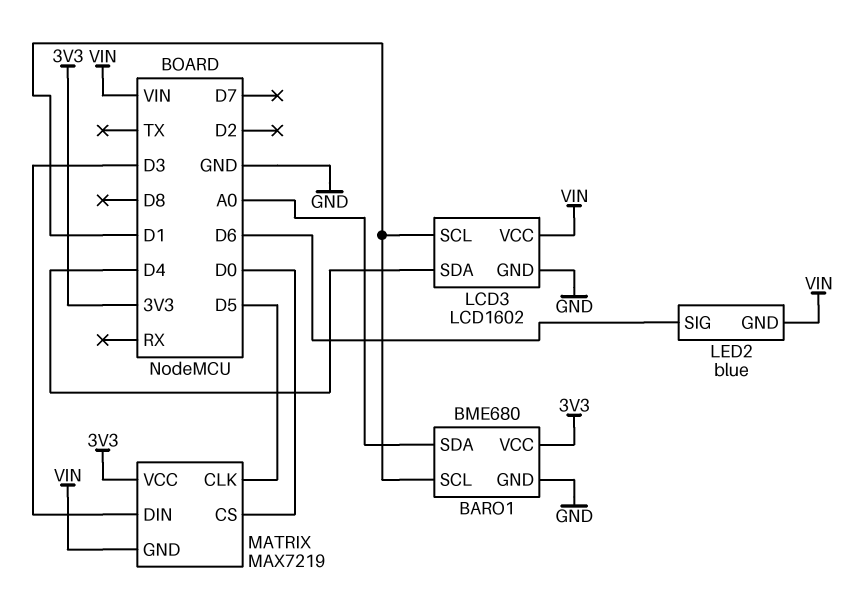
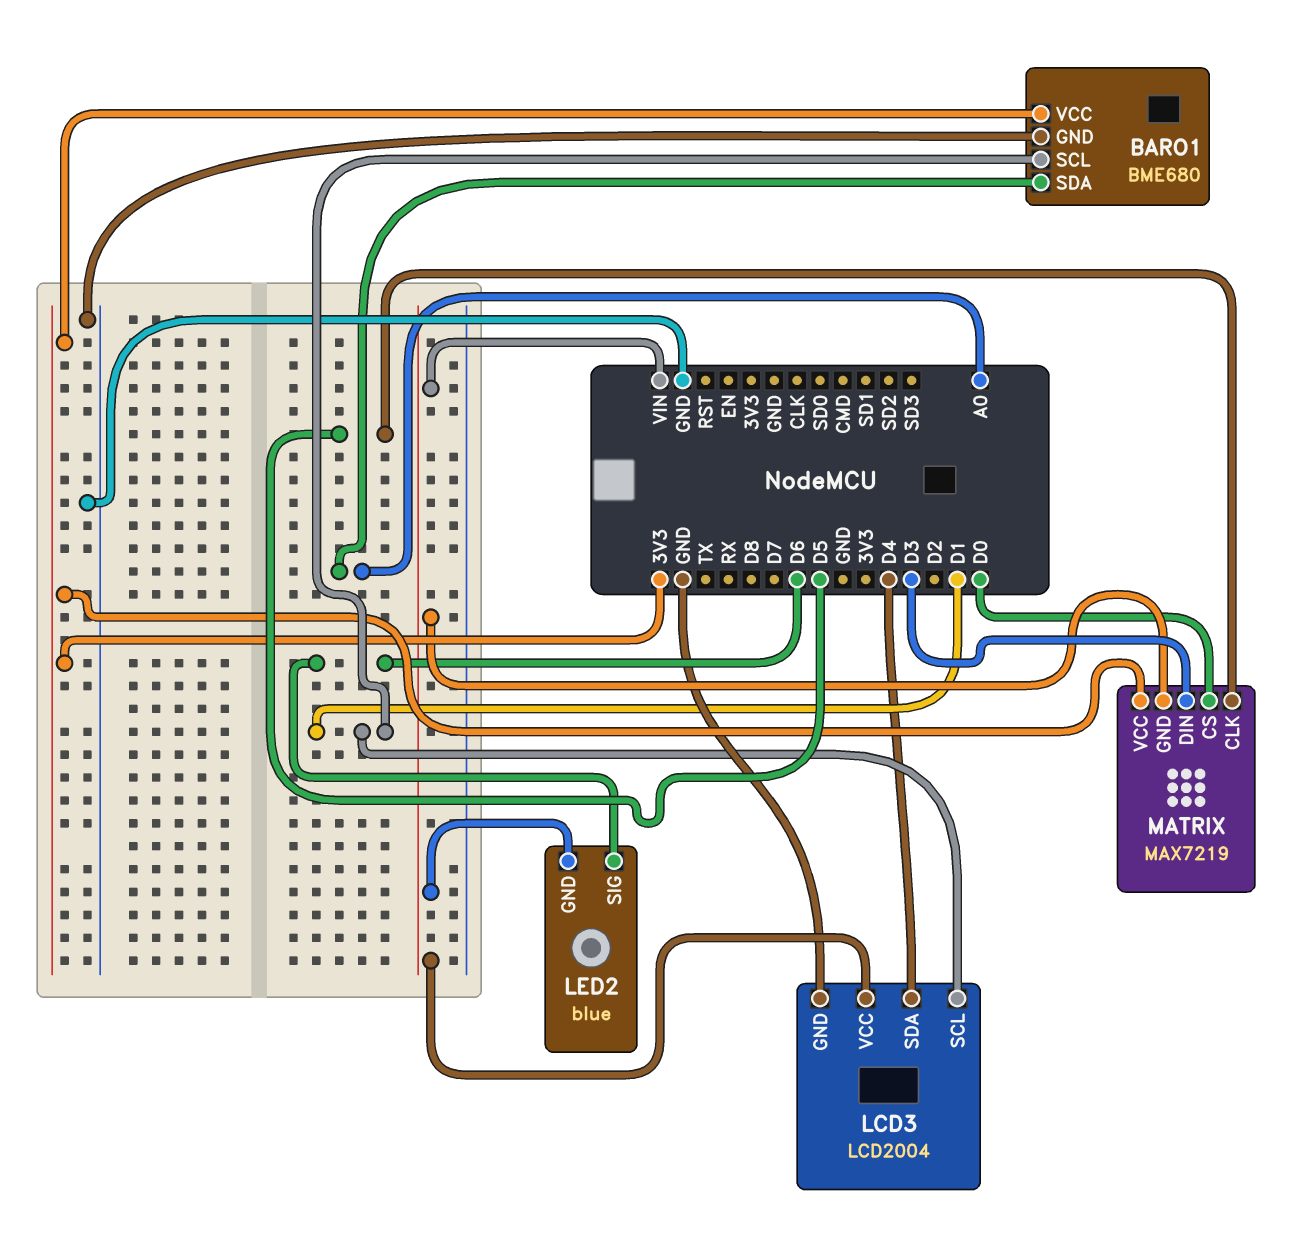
LCD3: LCD1602 -> LCD2004

